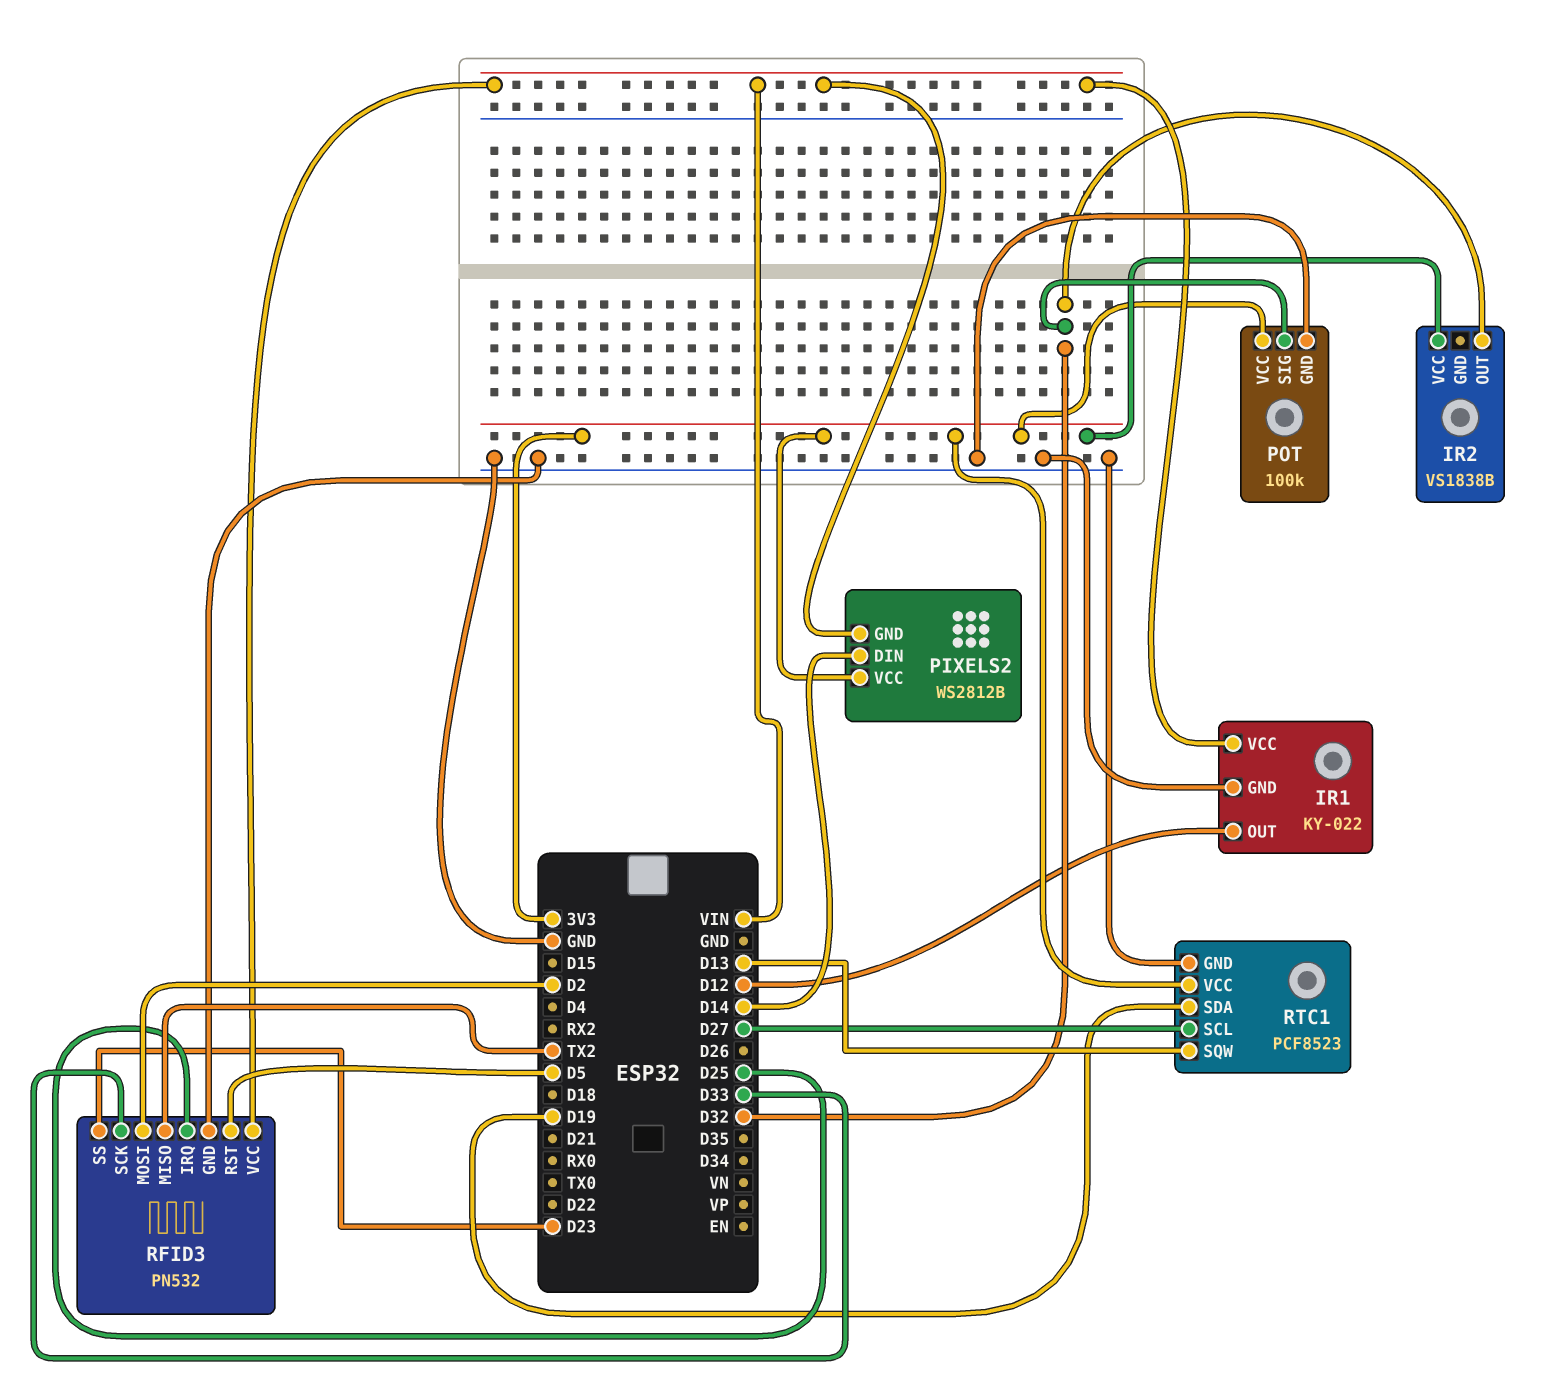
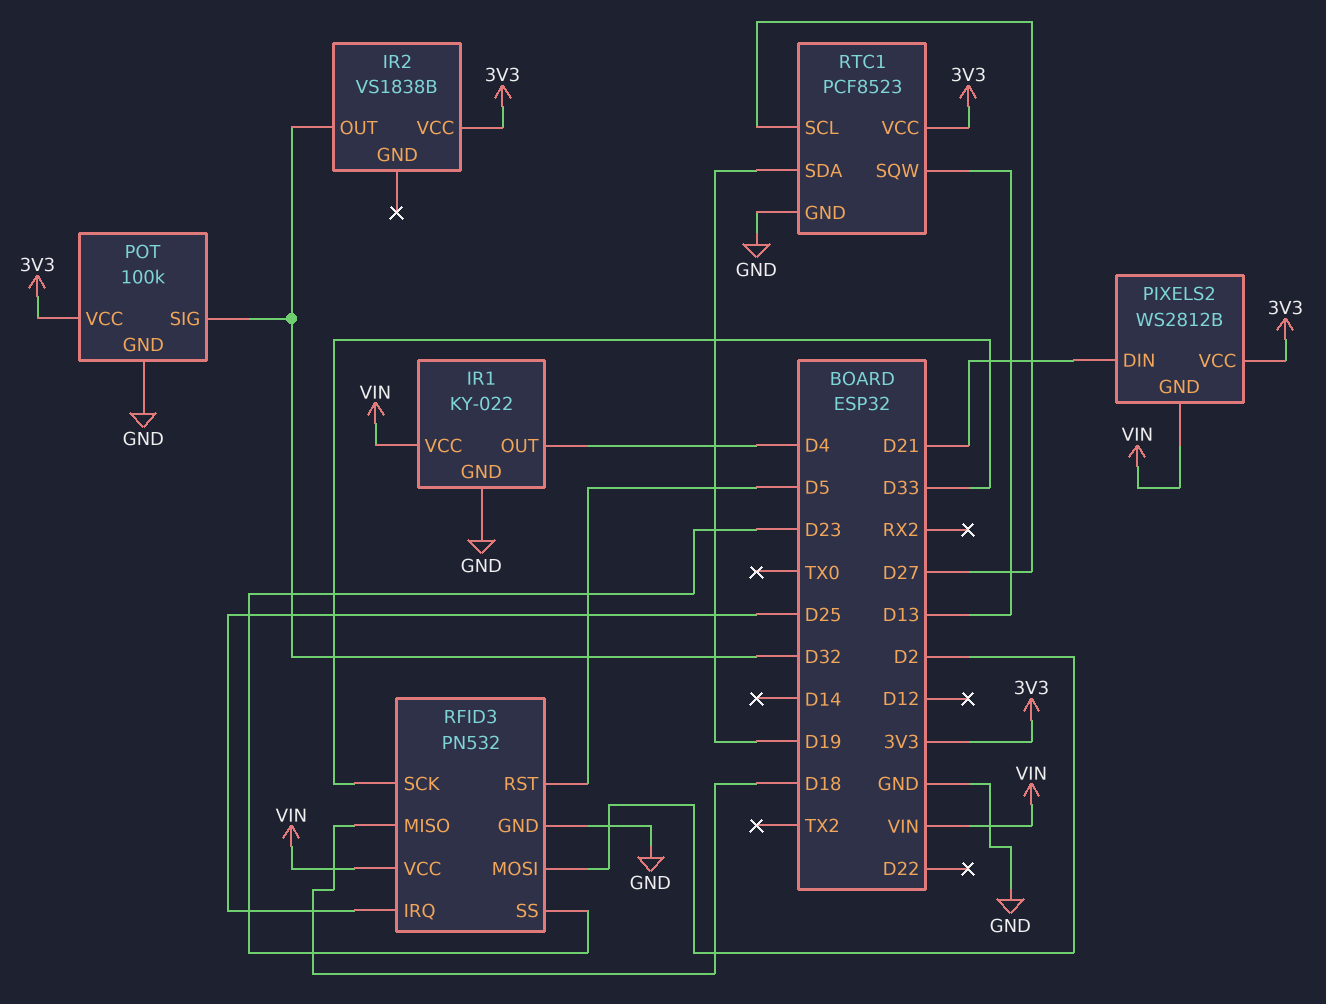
IR1 pin OUT: D12 -> D4
PIXELS2 pin DIN: D14 -> D21
RFID3 pin MISO: TX2 -> D18

